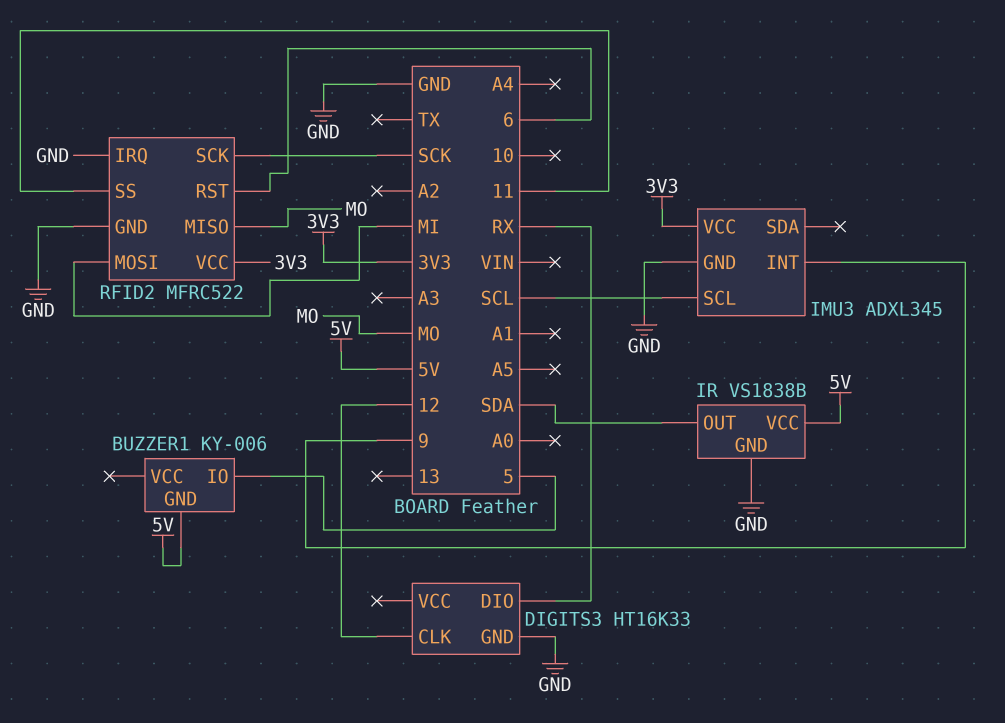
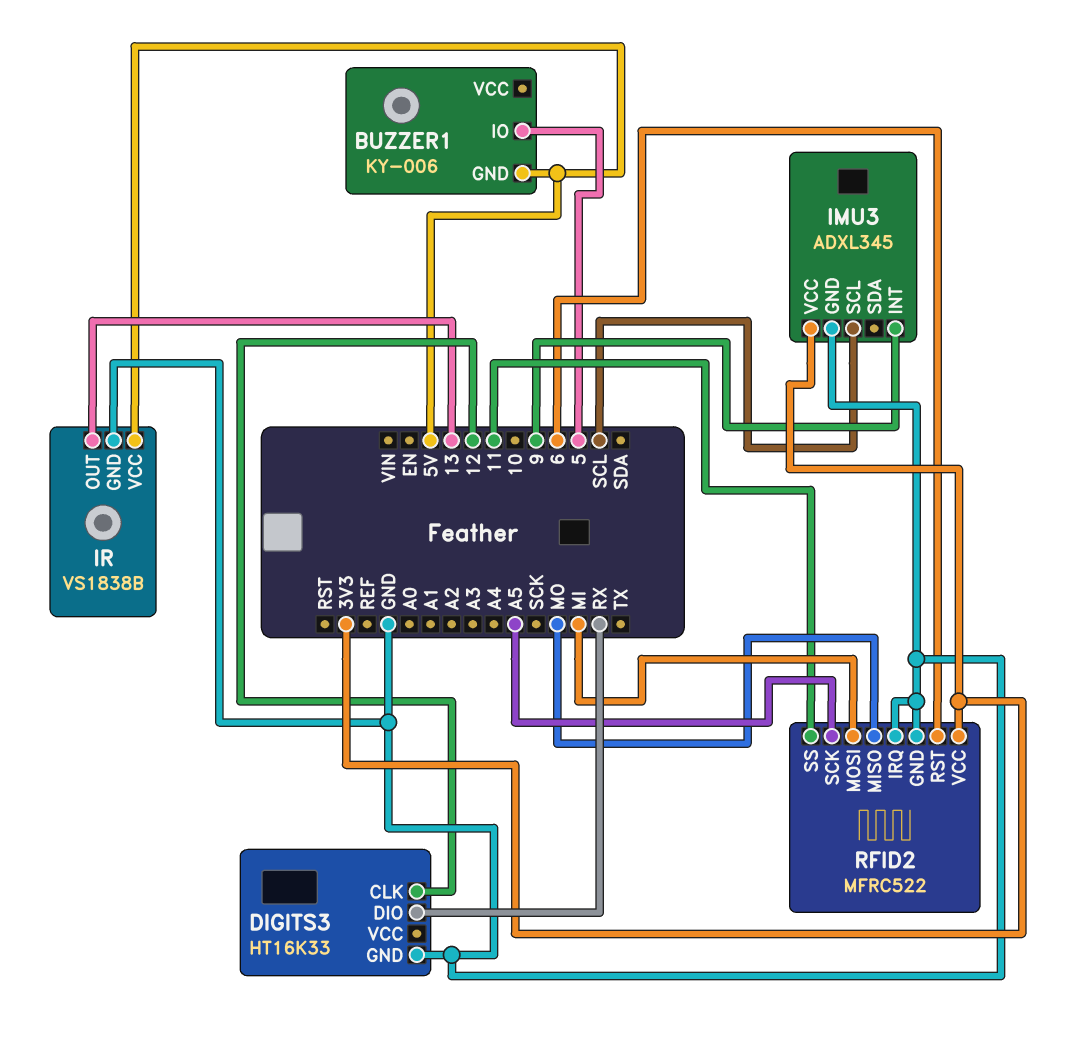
IR pin OUT: SDA -> 13
RFID2 pin SCK: SCK -> A5

